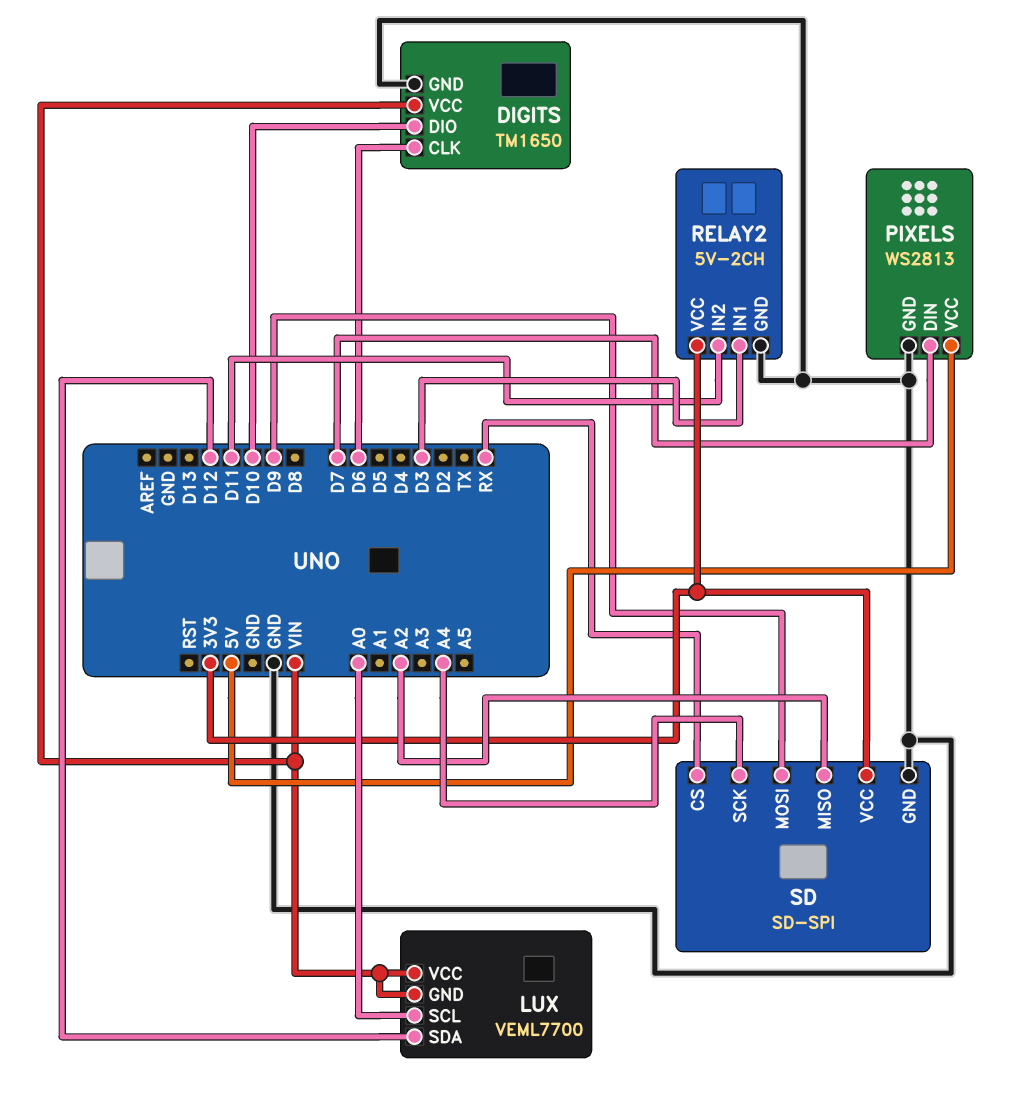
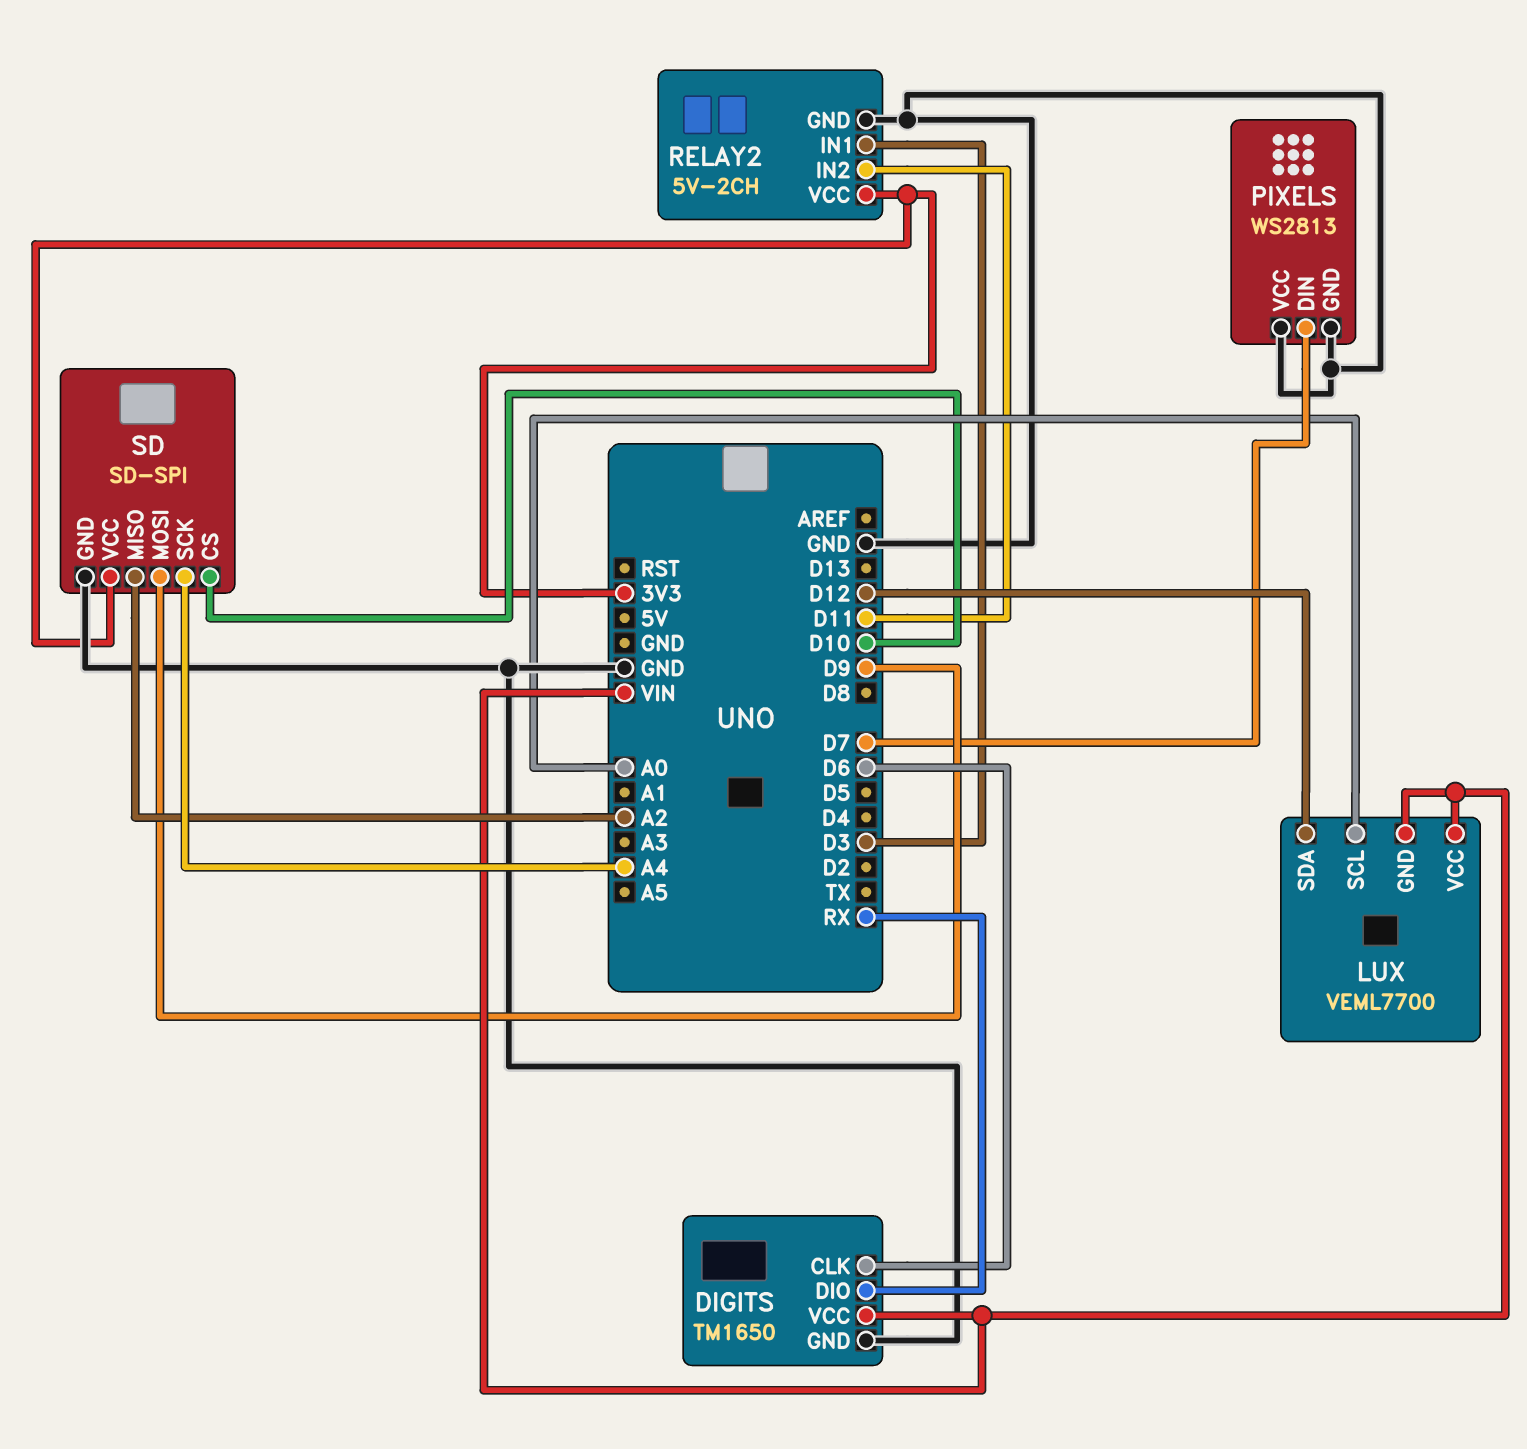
DIGITS pin DIO: D10 -> RX
PIXELS pin VCC: 5V -> GND
SD pin CS: RX -> D10

